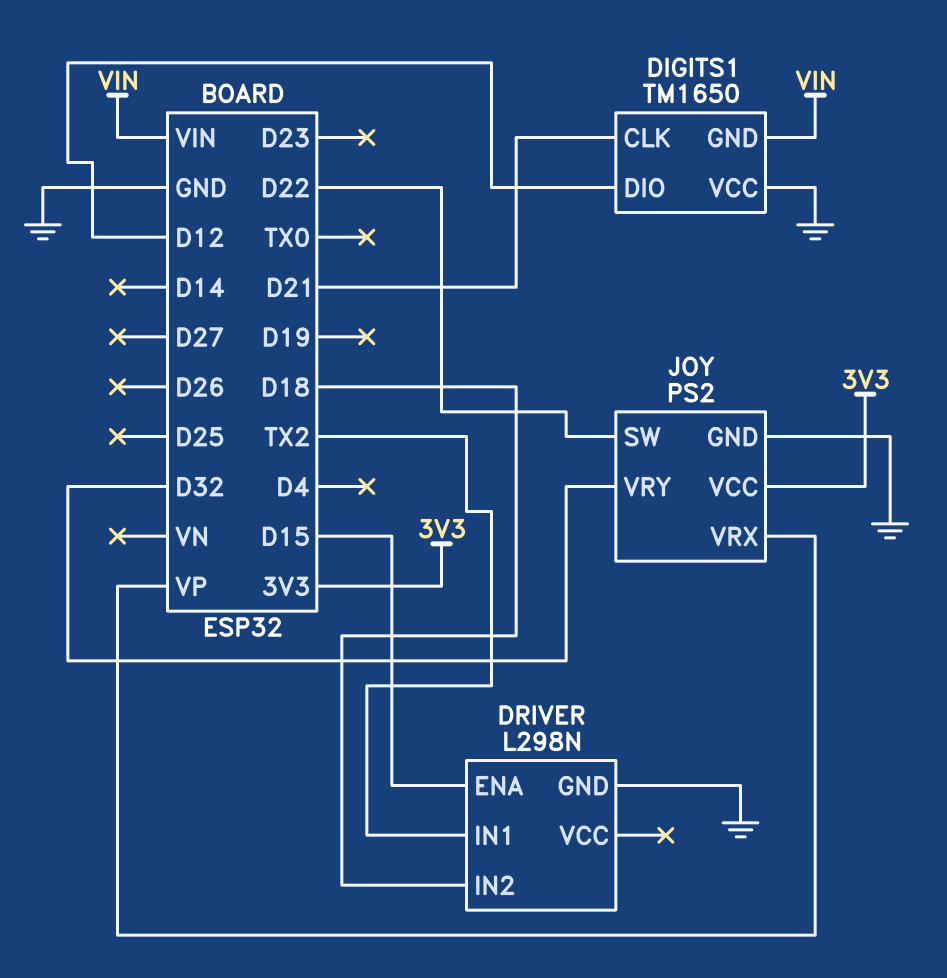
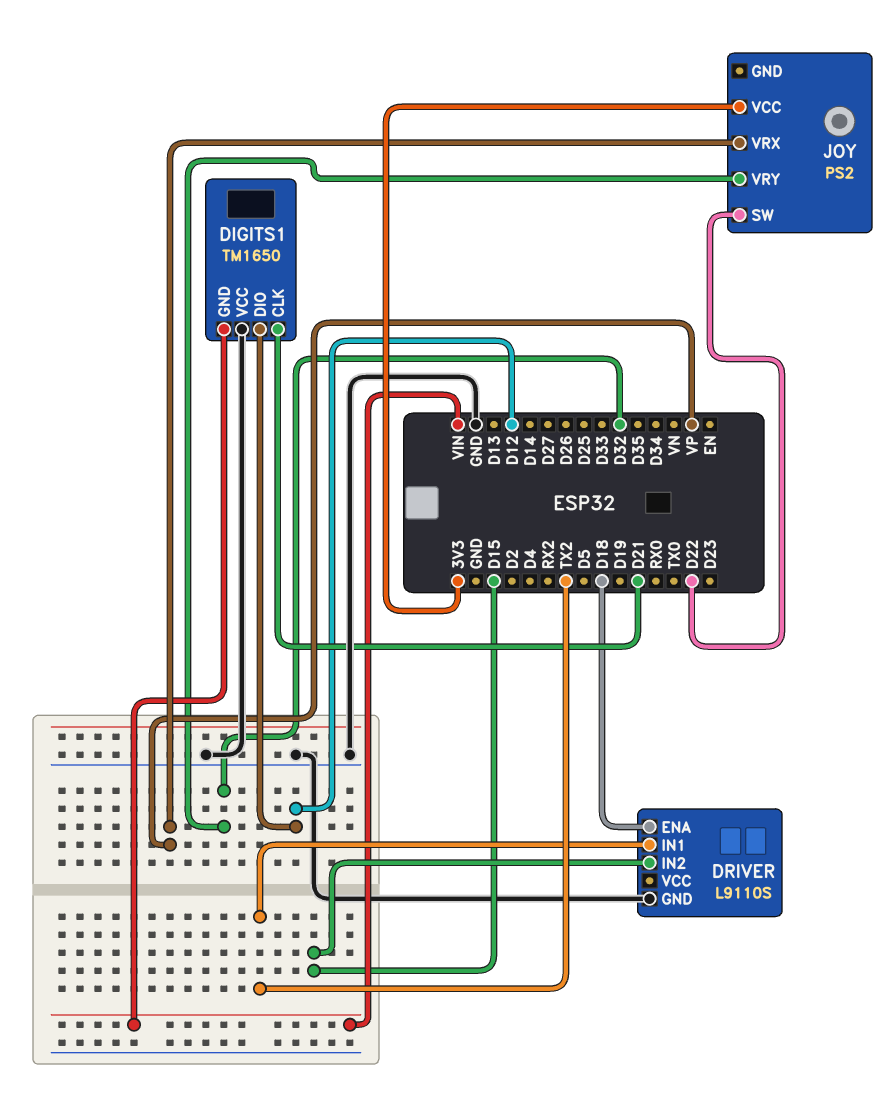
DRIVER: L298N -> L9110S
DRIVER pin ENA: D15 -> D18
DRIVER pin IN2: D18 -> D15
JOY pin GND: GND -> none

